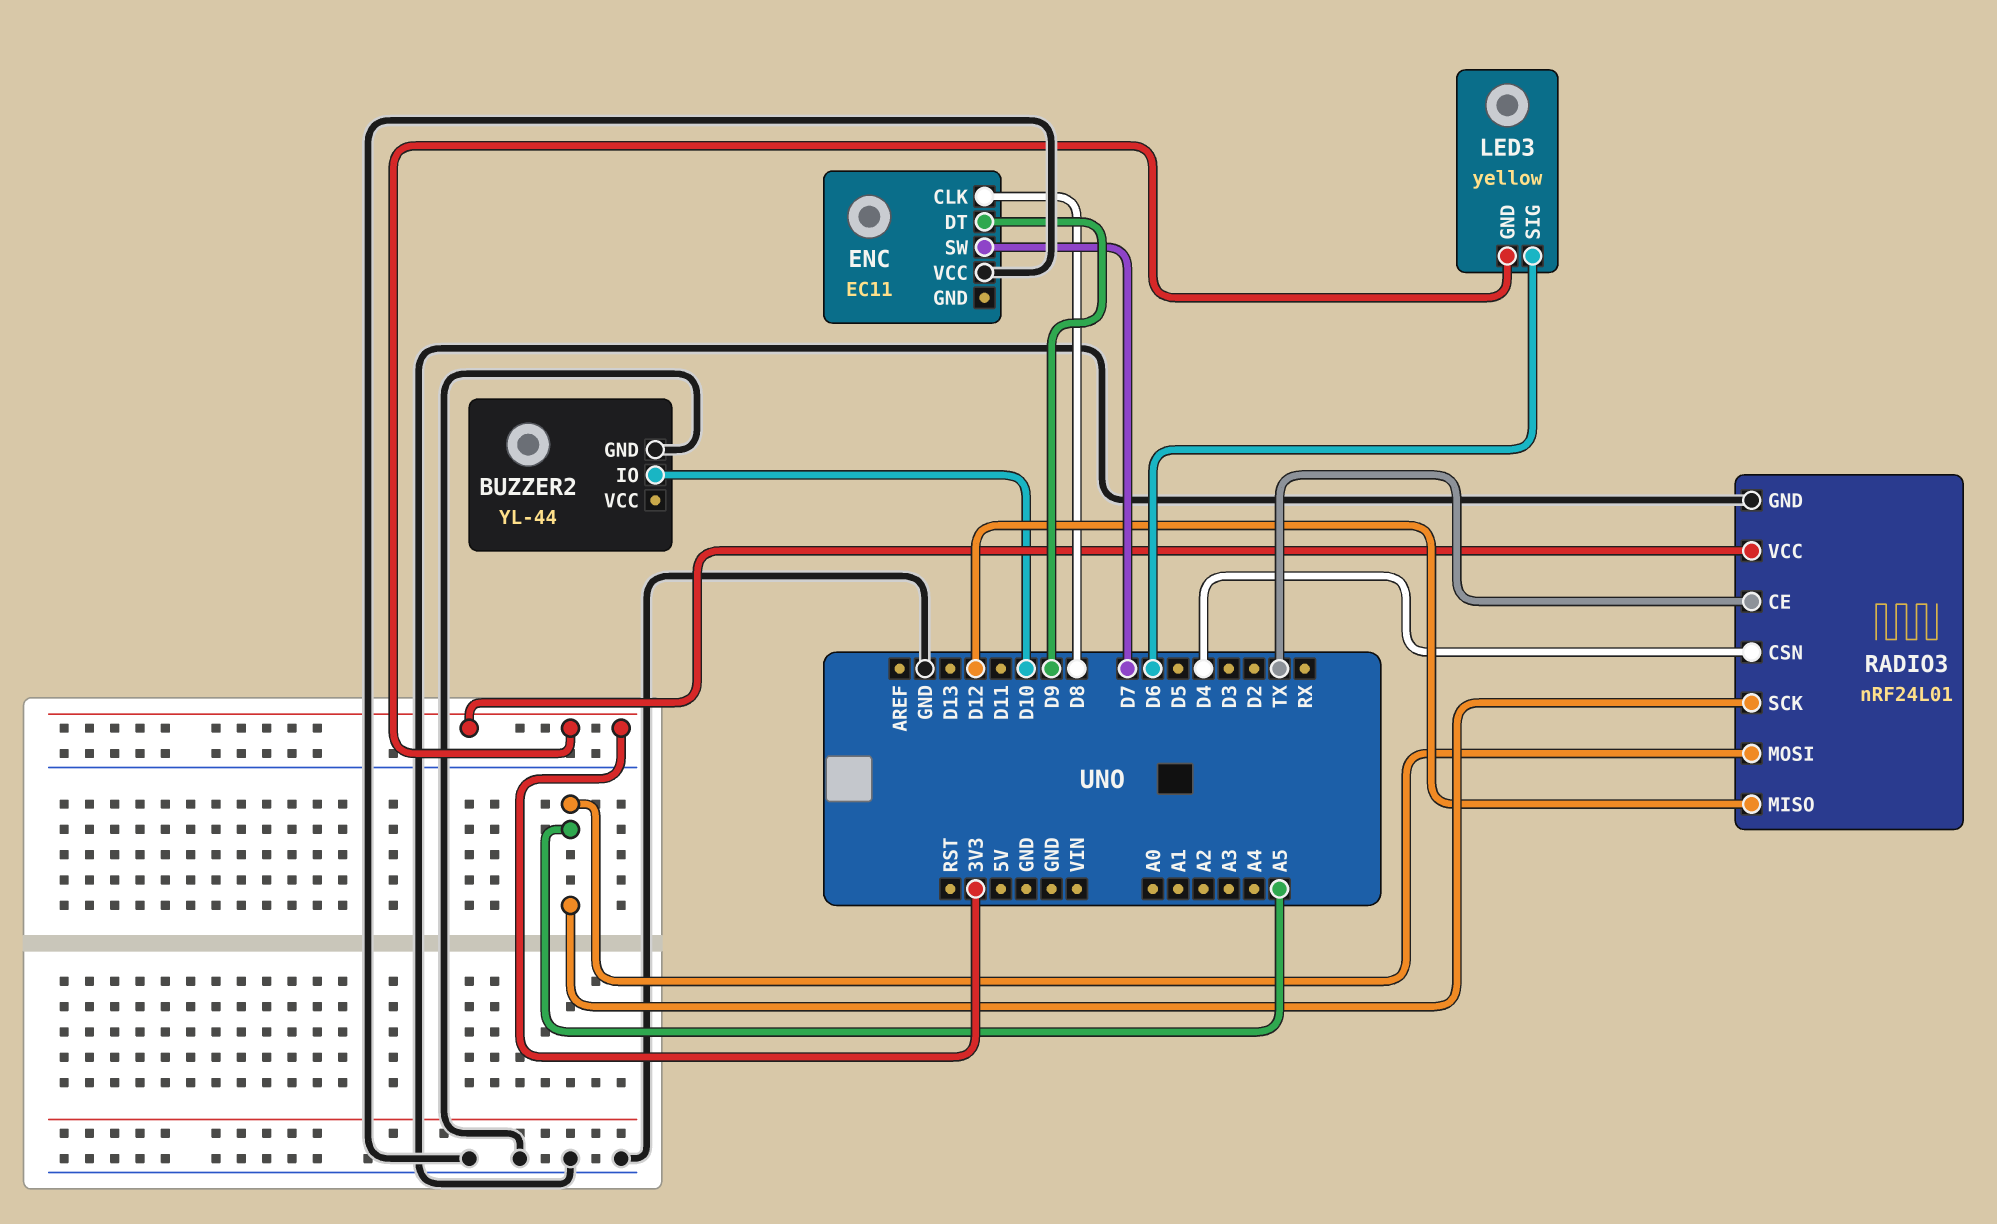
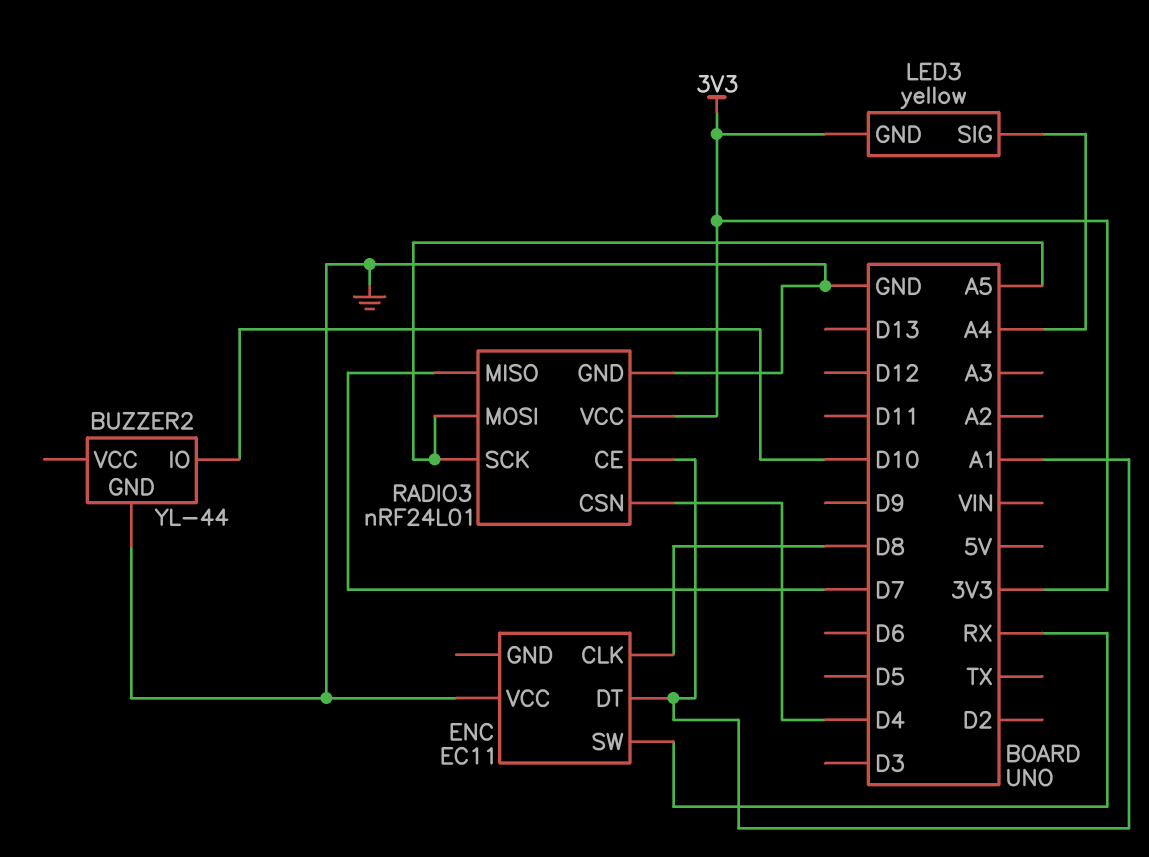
ENC pin DT: D9 -> A1
ENC pin SW: D7 -> RX
LED3 pin SIG: D6 -> A4
RADIO3 pin CE: TX -> A1
RADIO3 pin MISO: D12 -> D7

